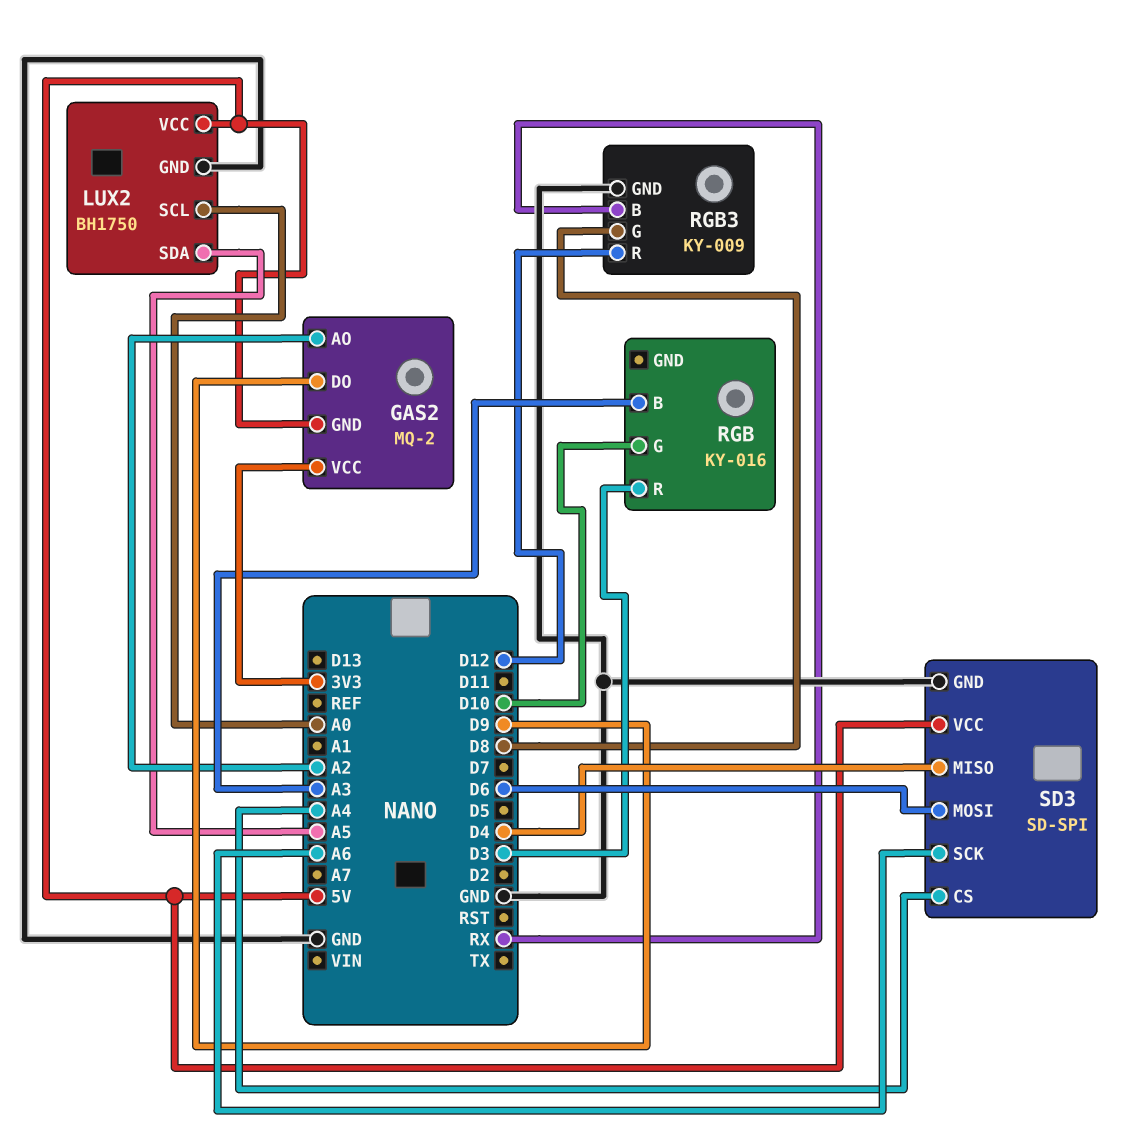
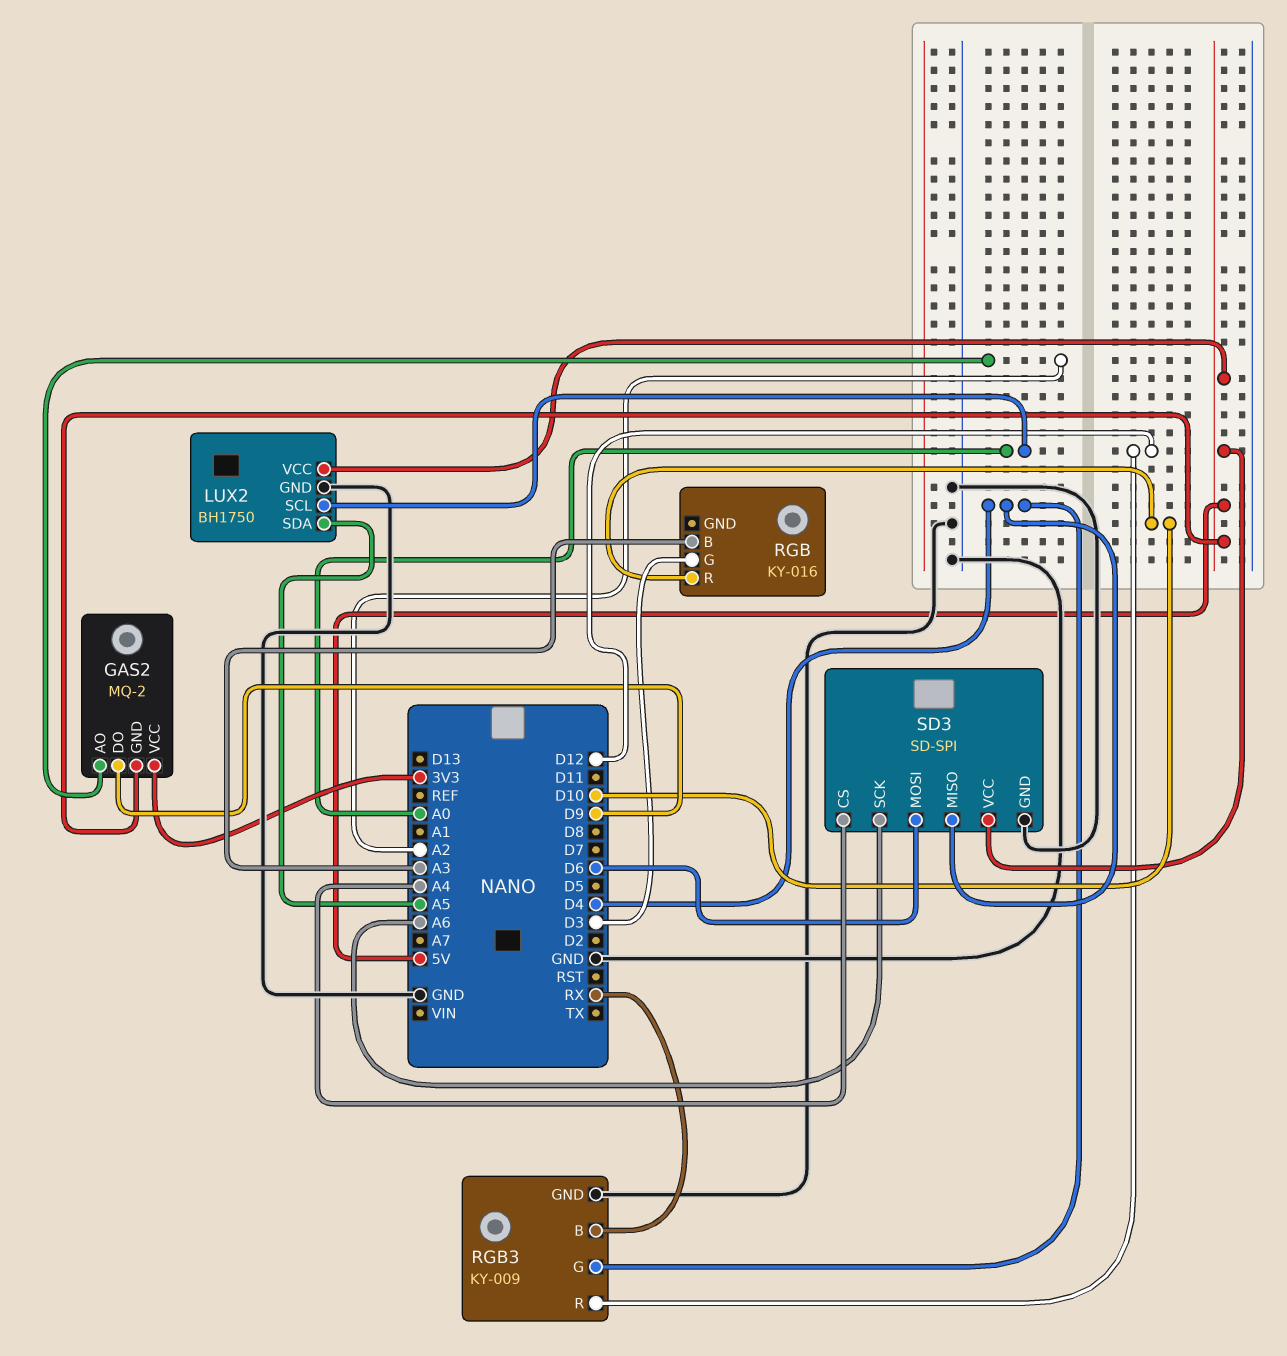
RGB pin G: D10 -> D3
RGB pin R: D3 -> D10
RGB3 pin G: D8 -> D4

